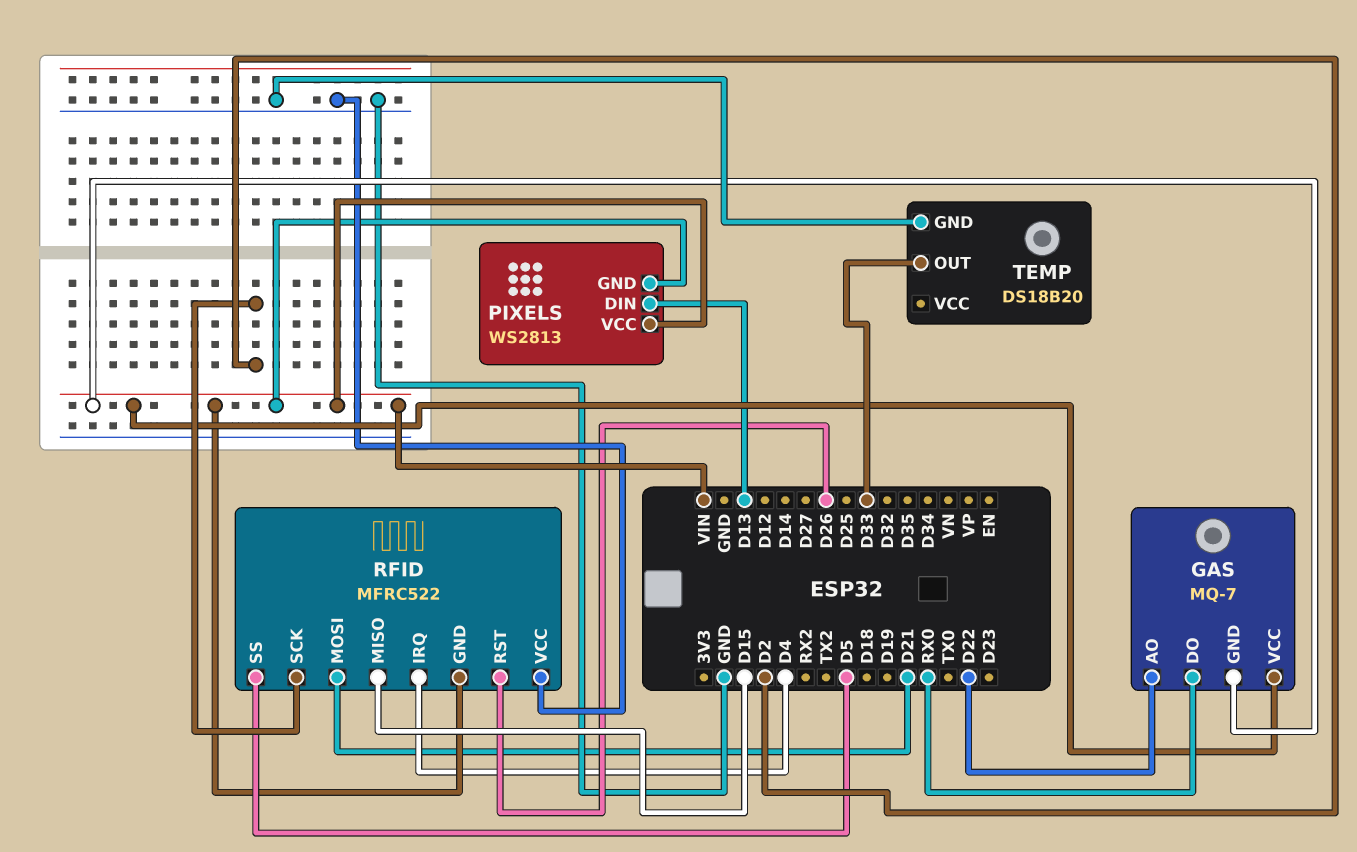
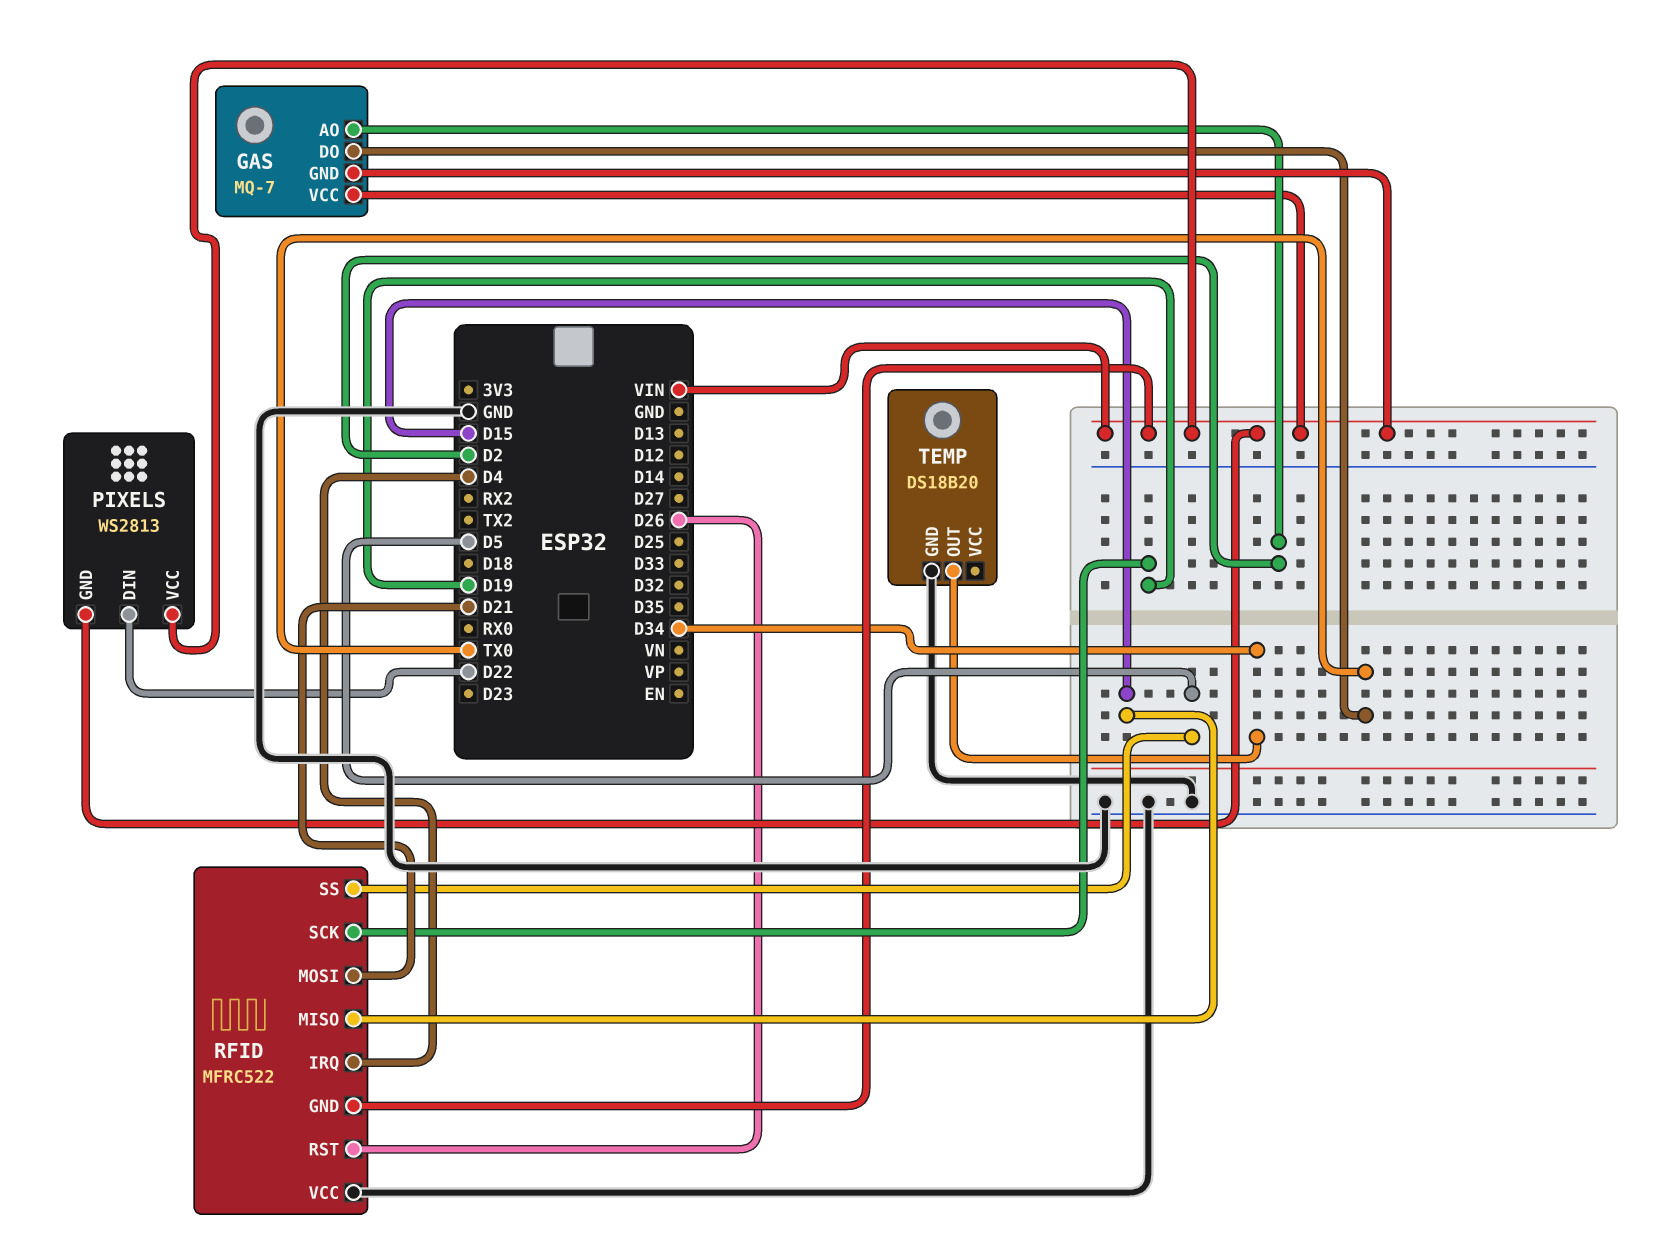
GAS pin AO: D22 -> D2
GAS pin DO: RX0 -> TX0
PIXELS pin DIN: D13 -> D22
RFID pin SCK: D2 -> D19
TEMP pin OUT: D33 -> D34

